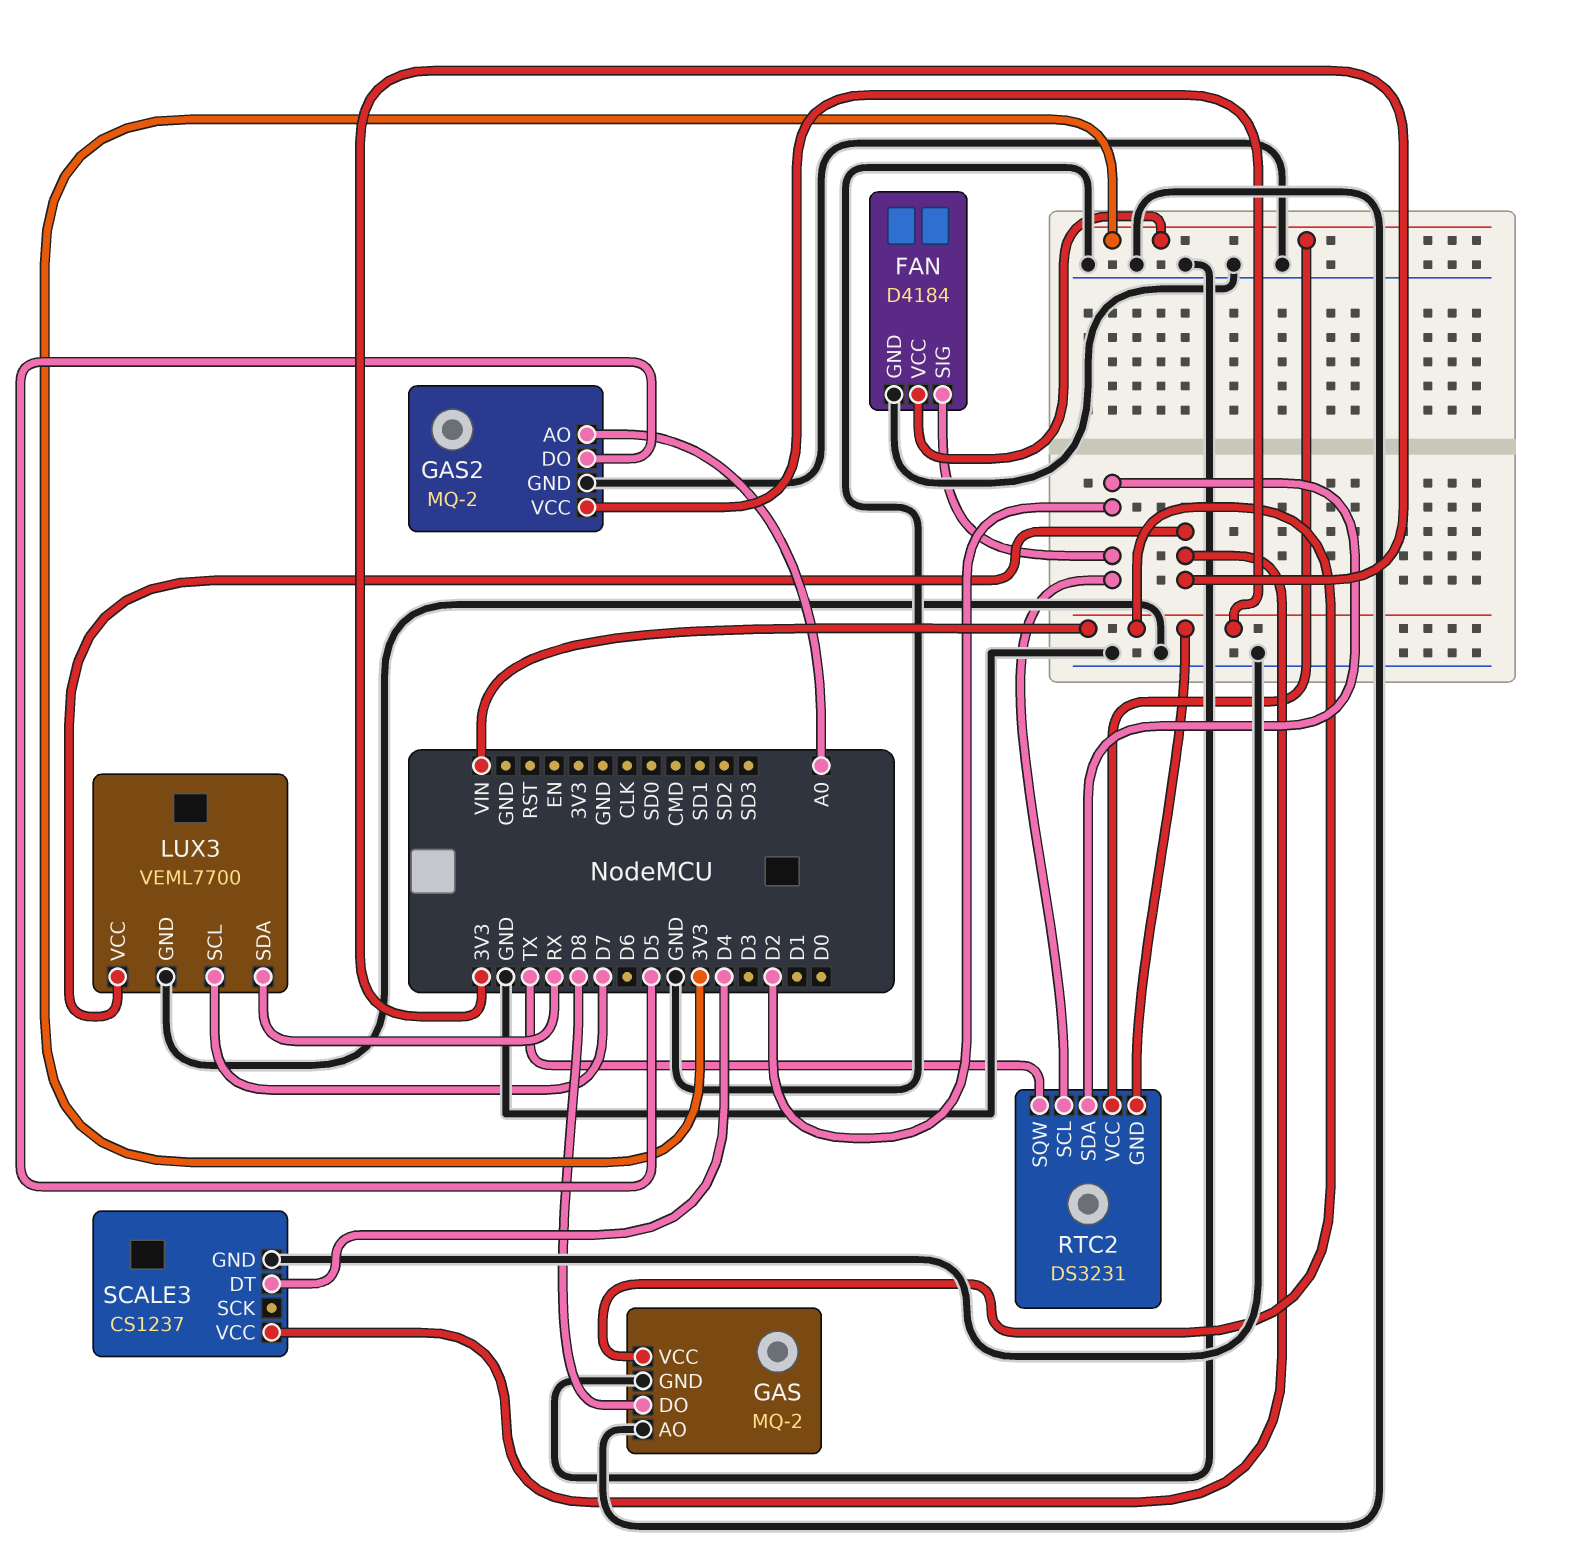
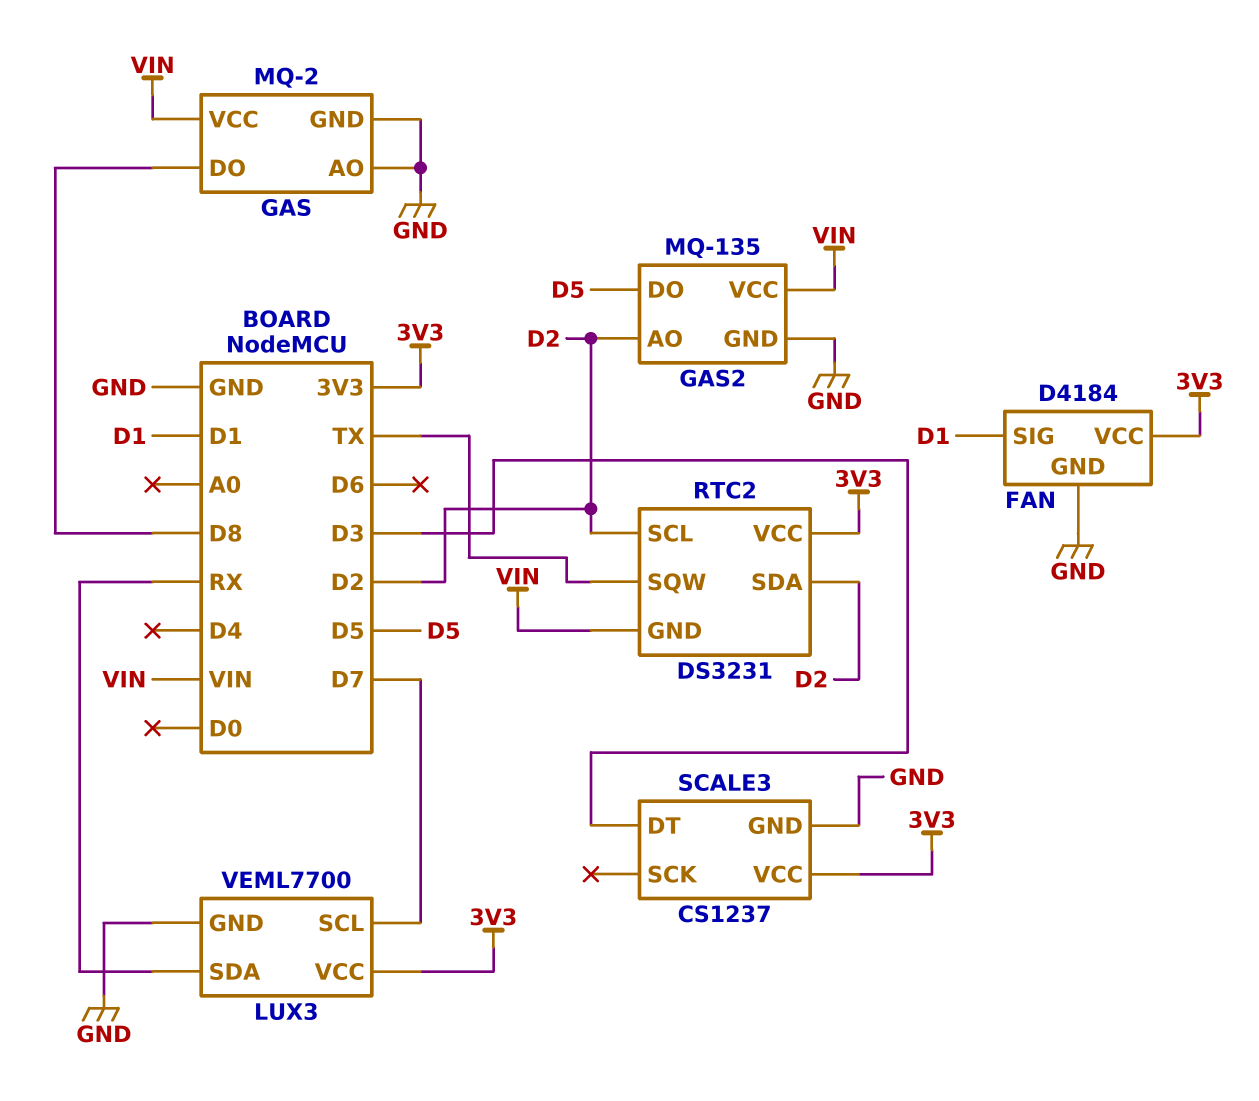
FAN pin SIG: D2 -> D1
GAS2: MQ-2 -> MQ-135
GAS2 pin AO: A0 -> D2
SCALE3 pin DT: D4 -> D3

